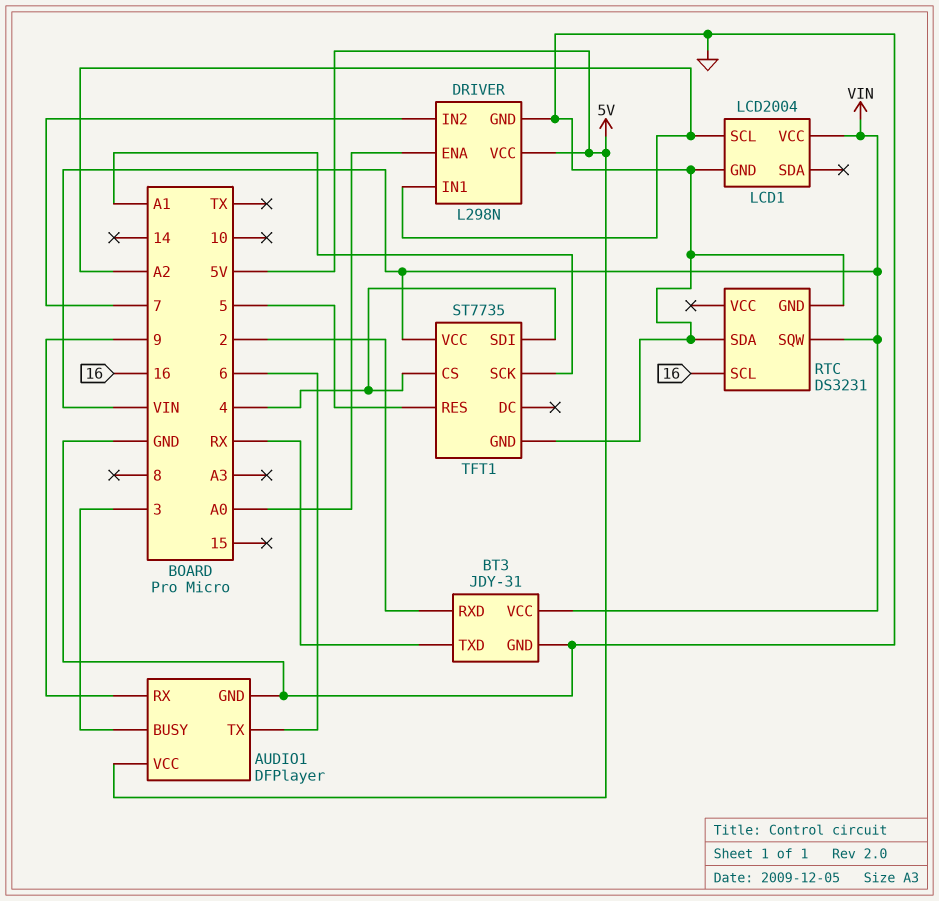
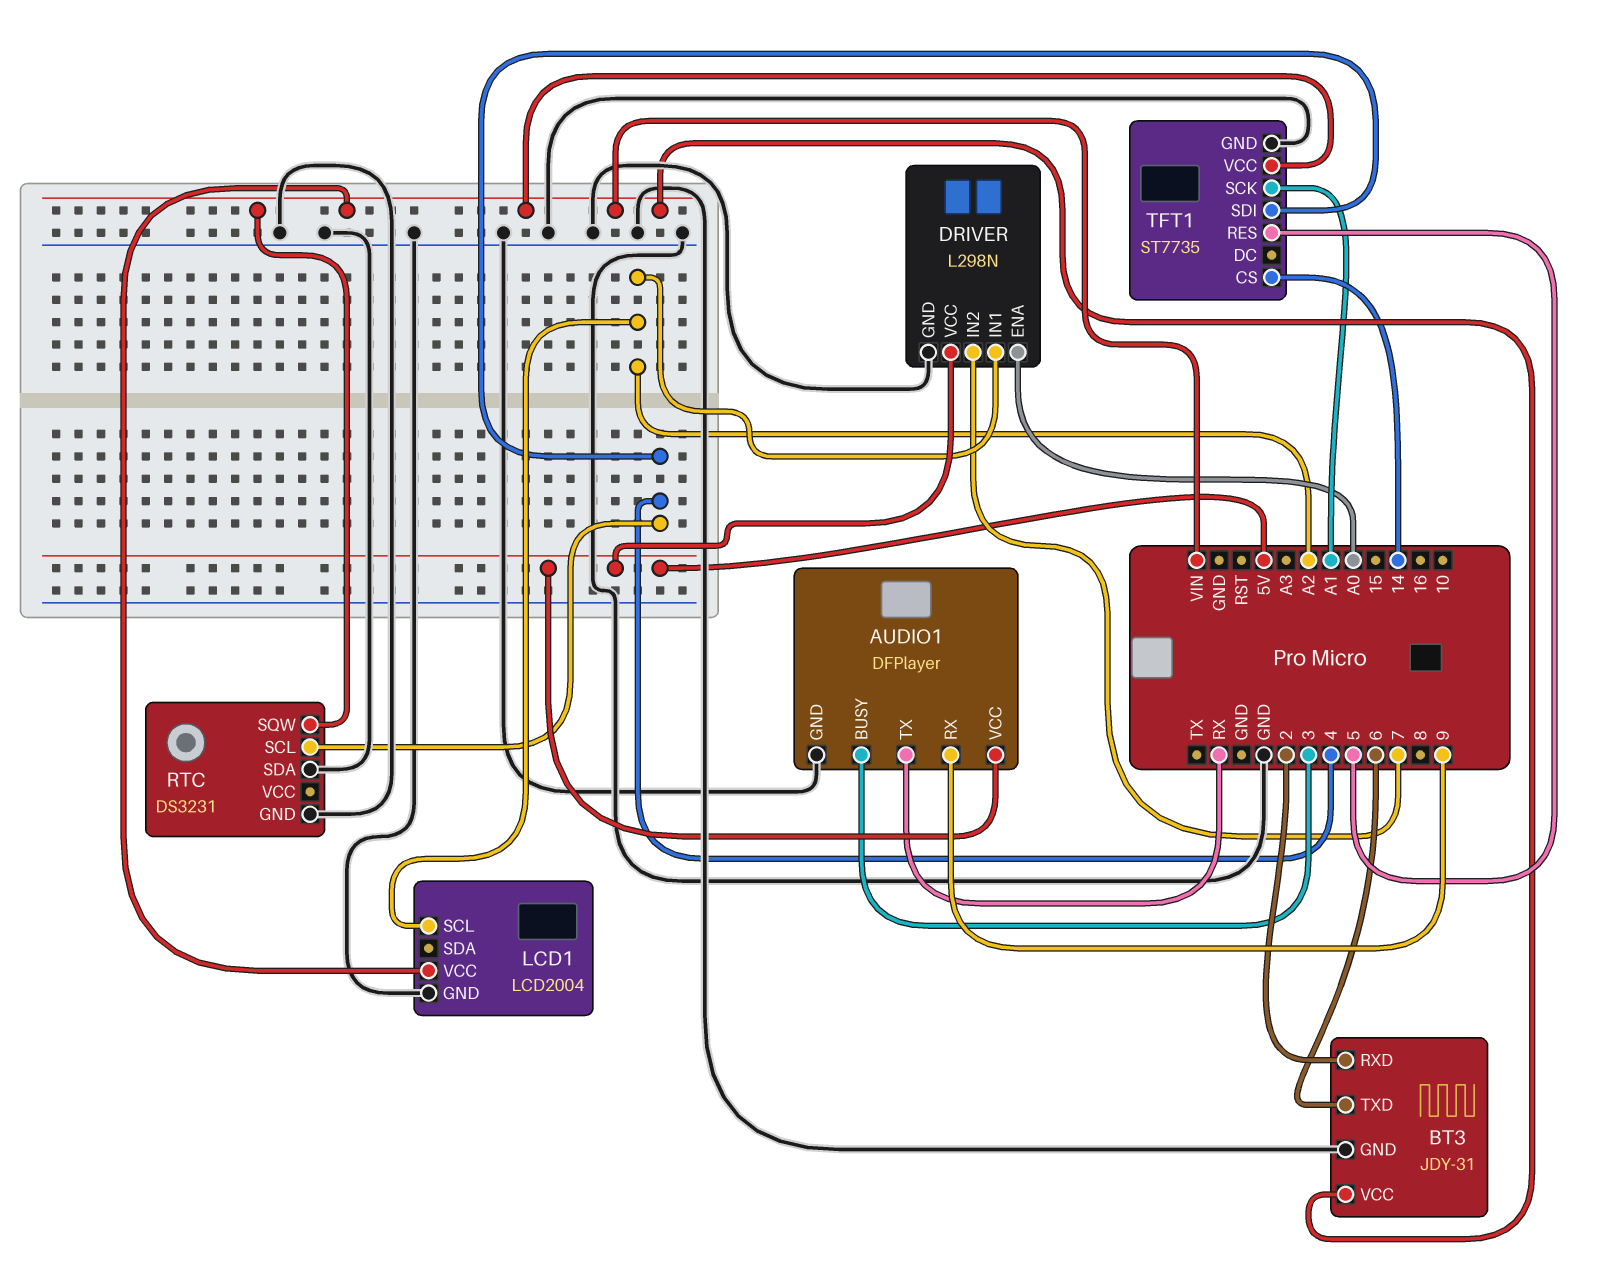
AUDIO1 pin TX: 6 -> RX
BT3 pin TXD: RX -> 6
RTC pin SCL: 16 -> 4
TFT1 pin CS: 4 -> 14

